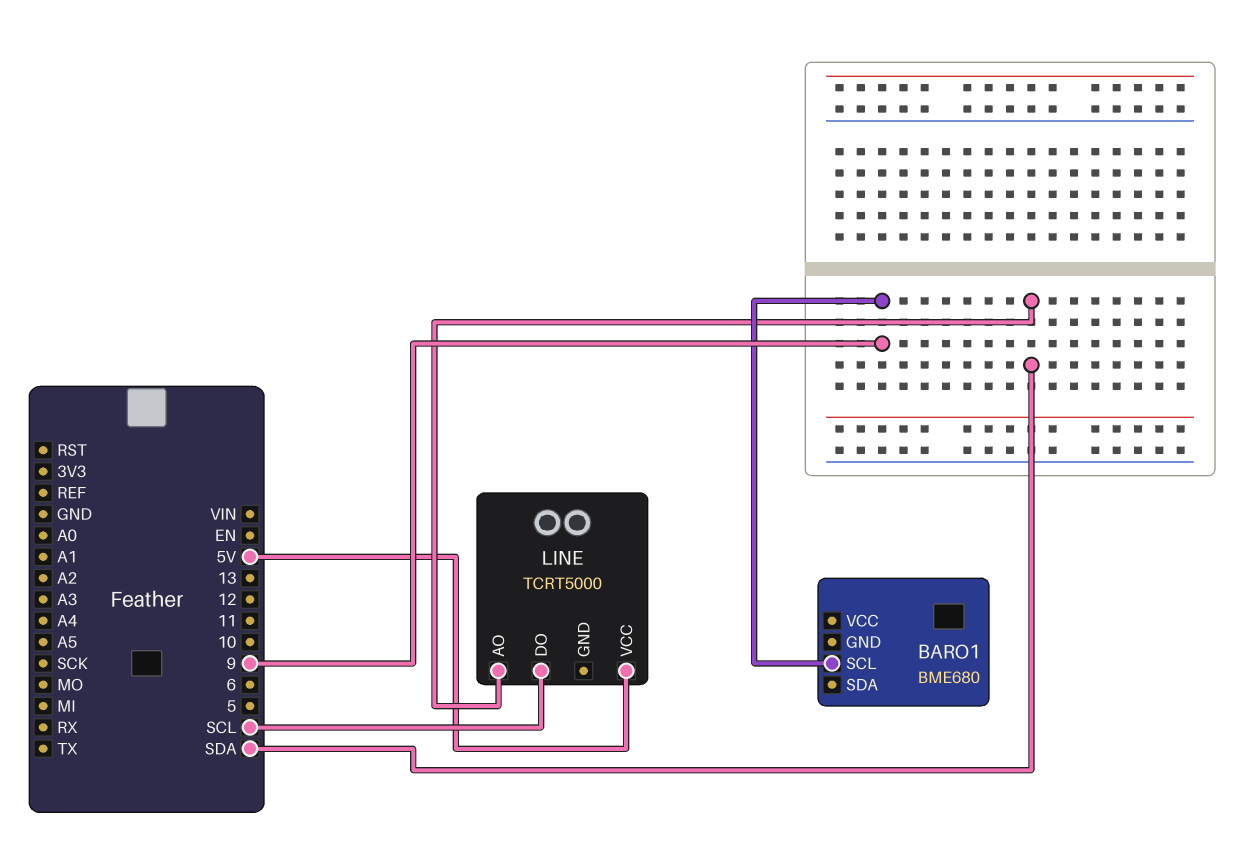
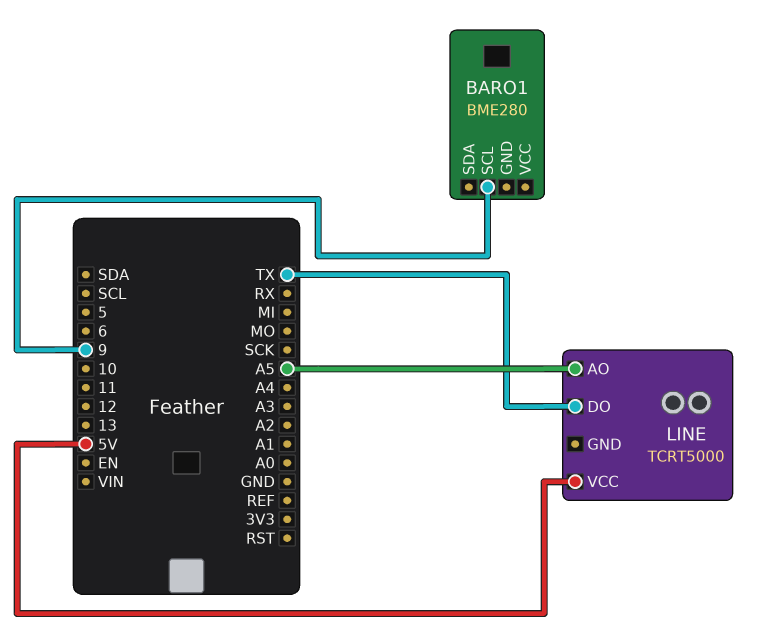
BARO1: BME680 -> BME280
LINE pin AO: SDA -> A5
LINE pin DO: SCL -> TX

